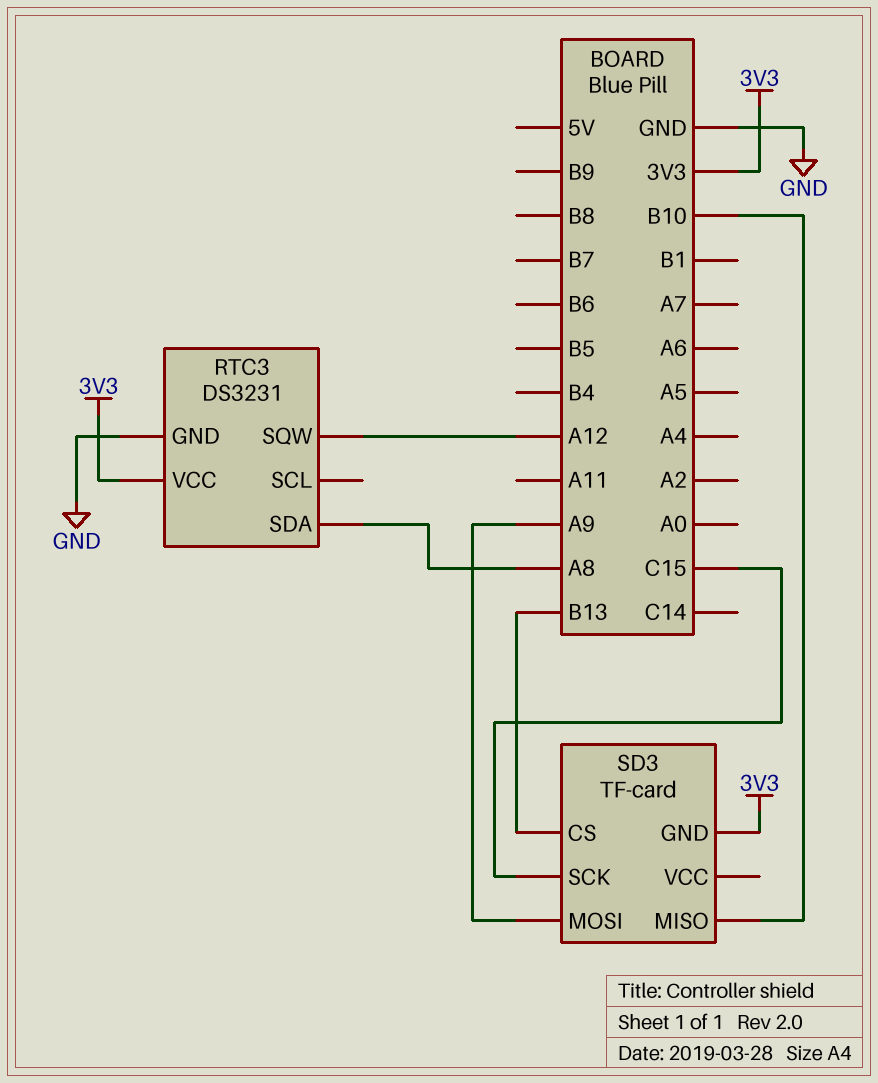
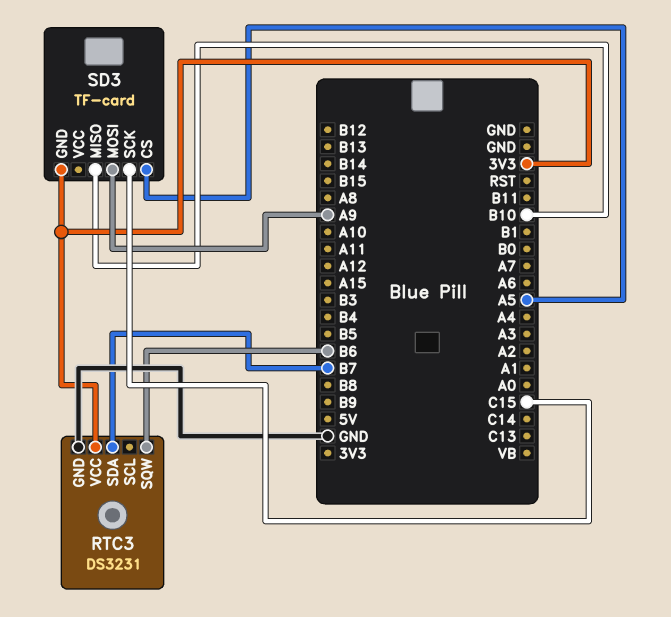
RTC3 pin SDA: A8 -> B7
RTC3 pin SQW: A12 -> B6
SD3 pin CS: B13 -> A5

